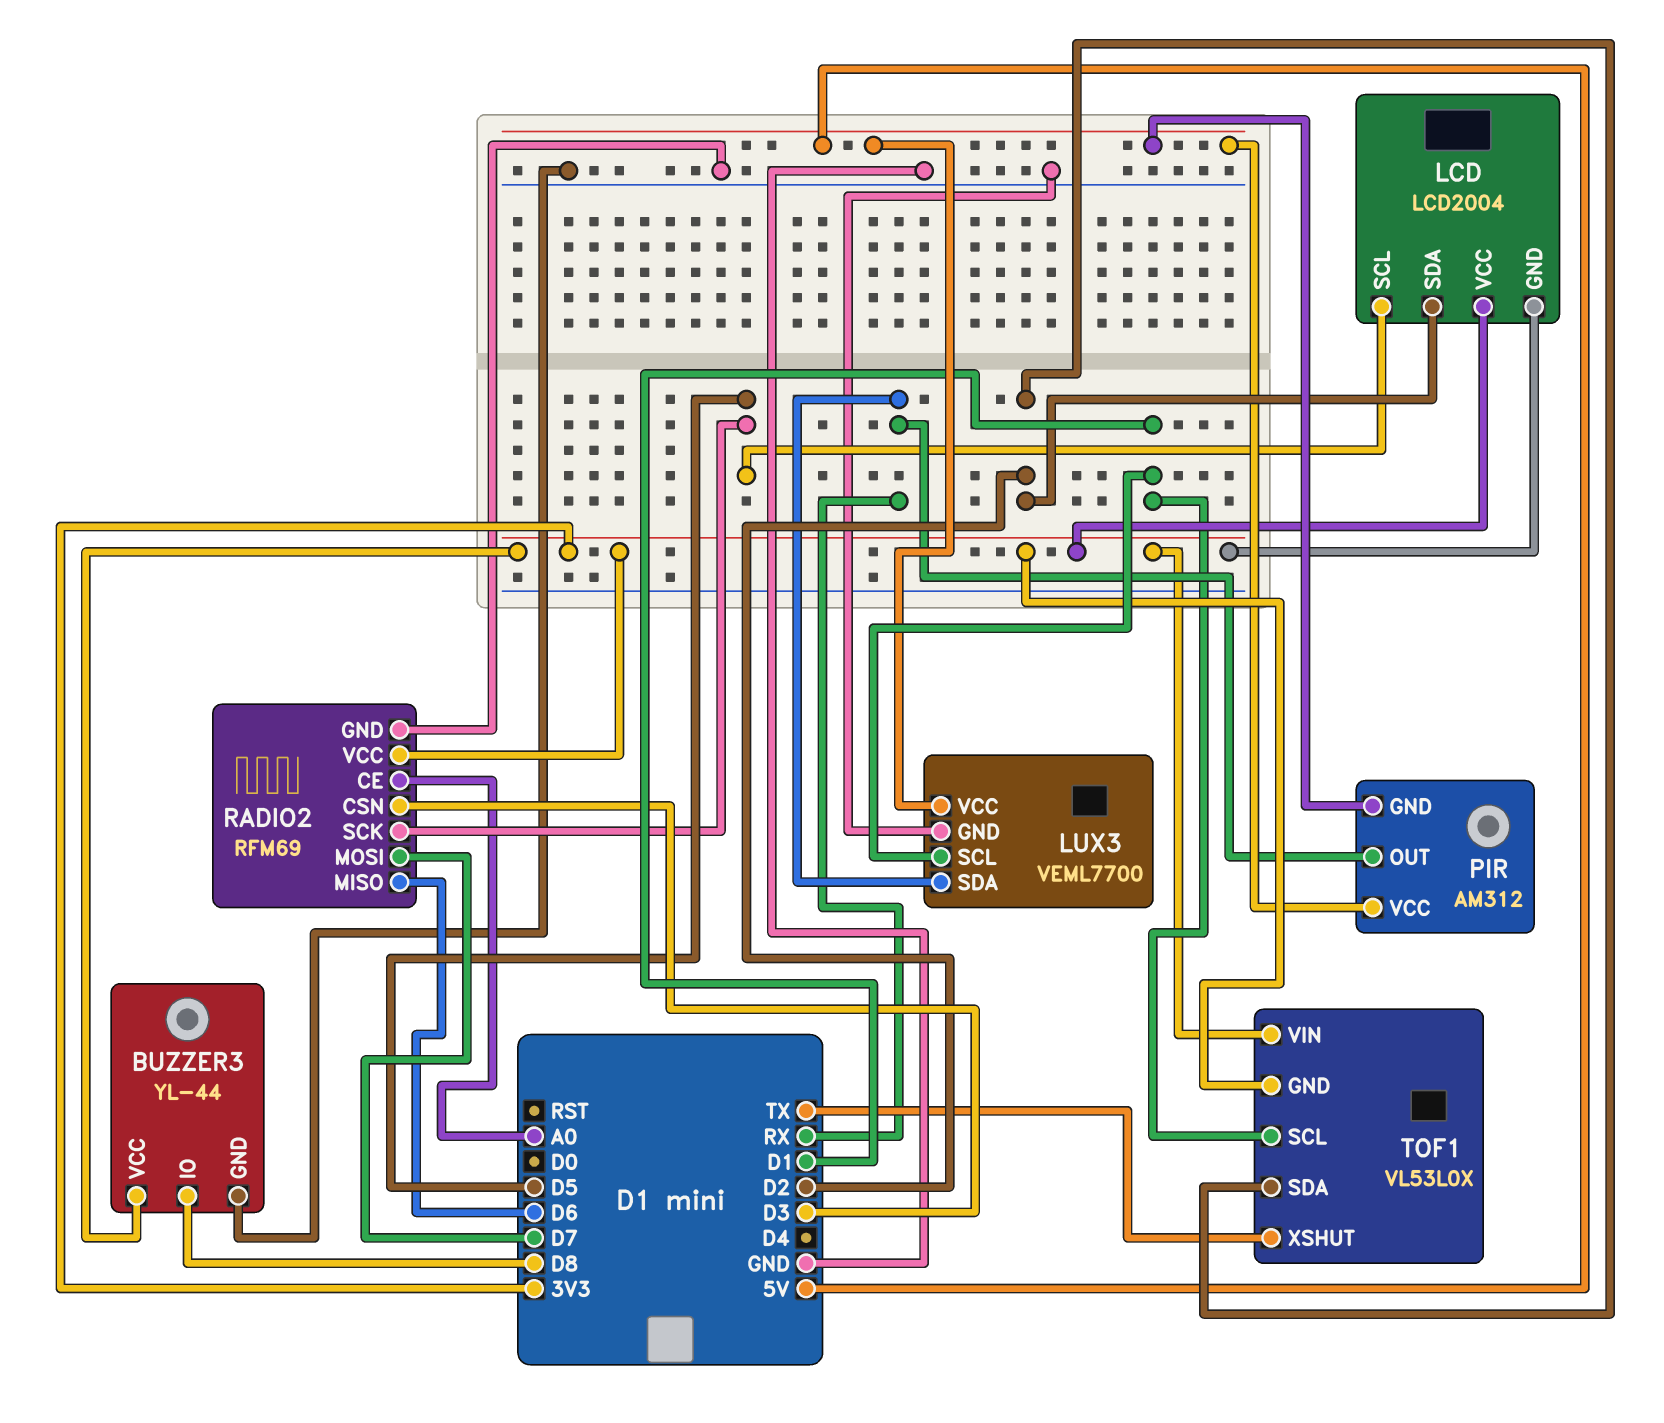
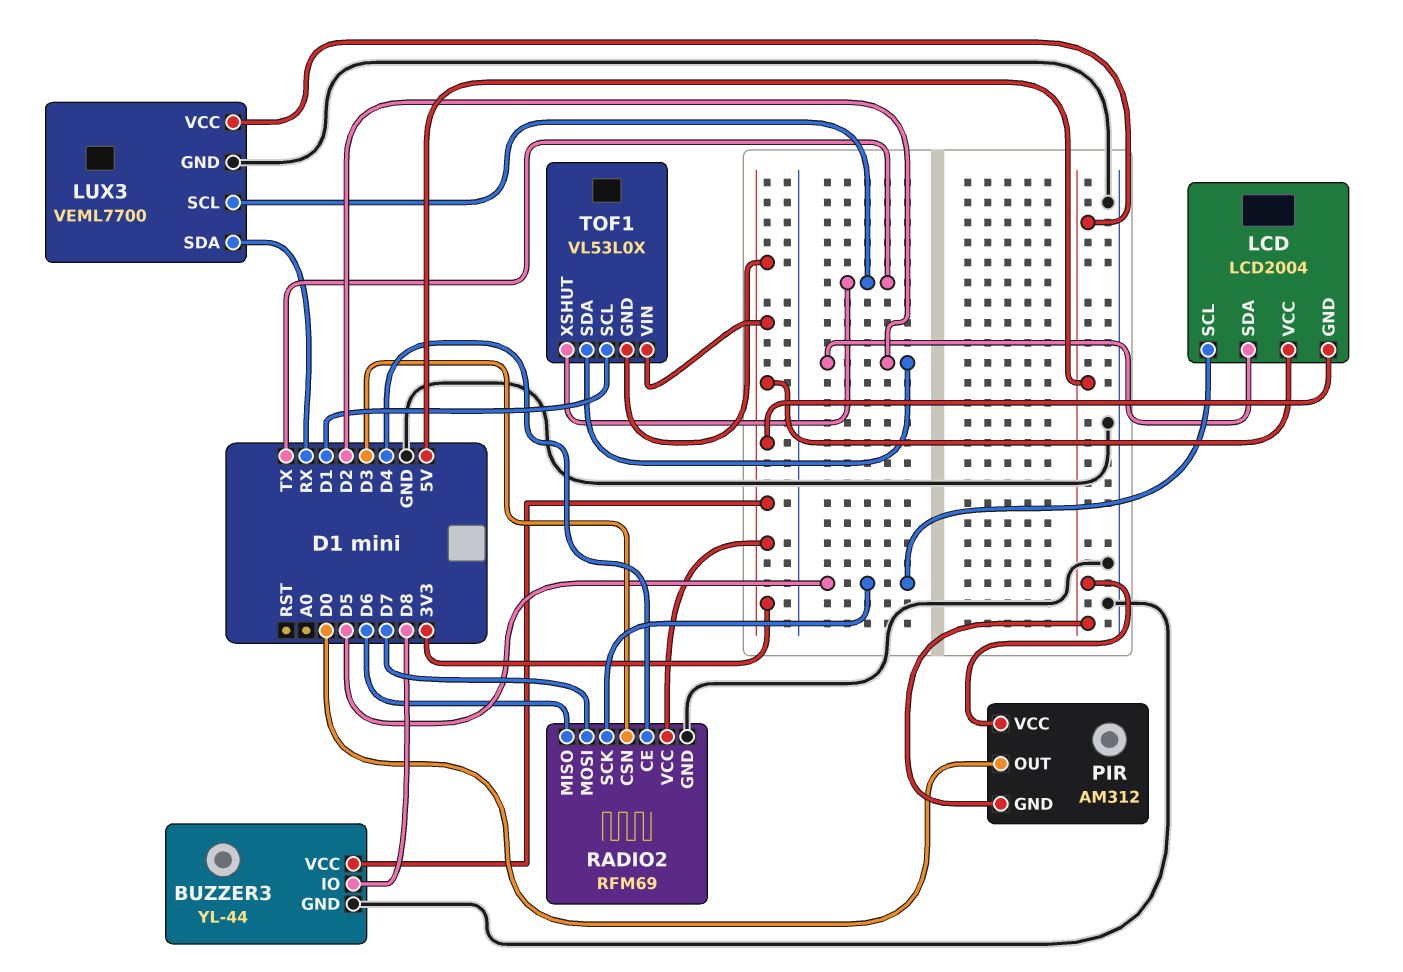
LUX3 pin SCL: D1 -> TX
PIR pin OUT: RX -> D0
RADIO2 pin CE: A0 -> D4

